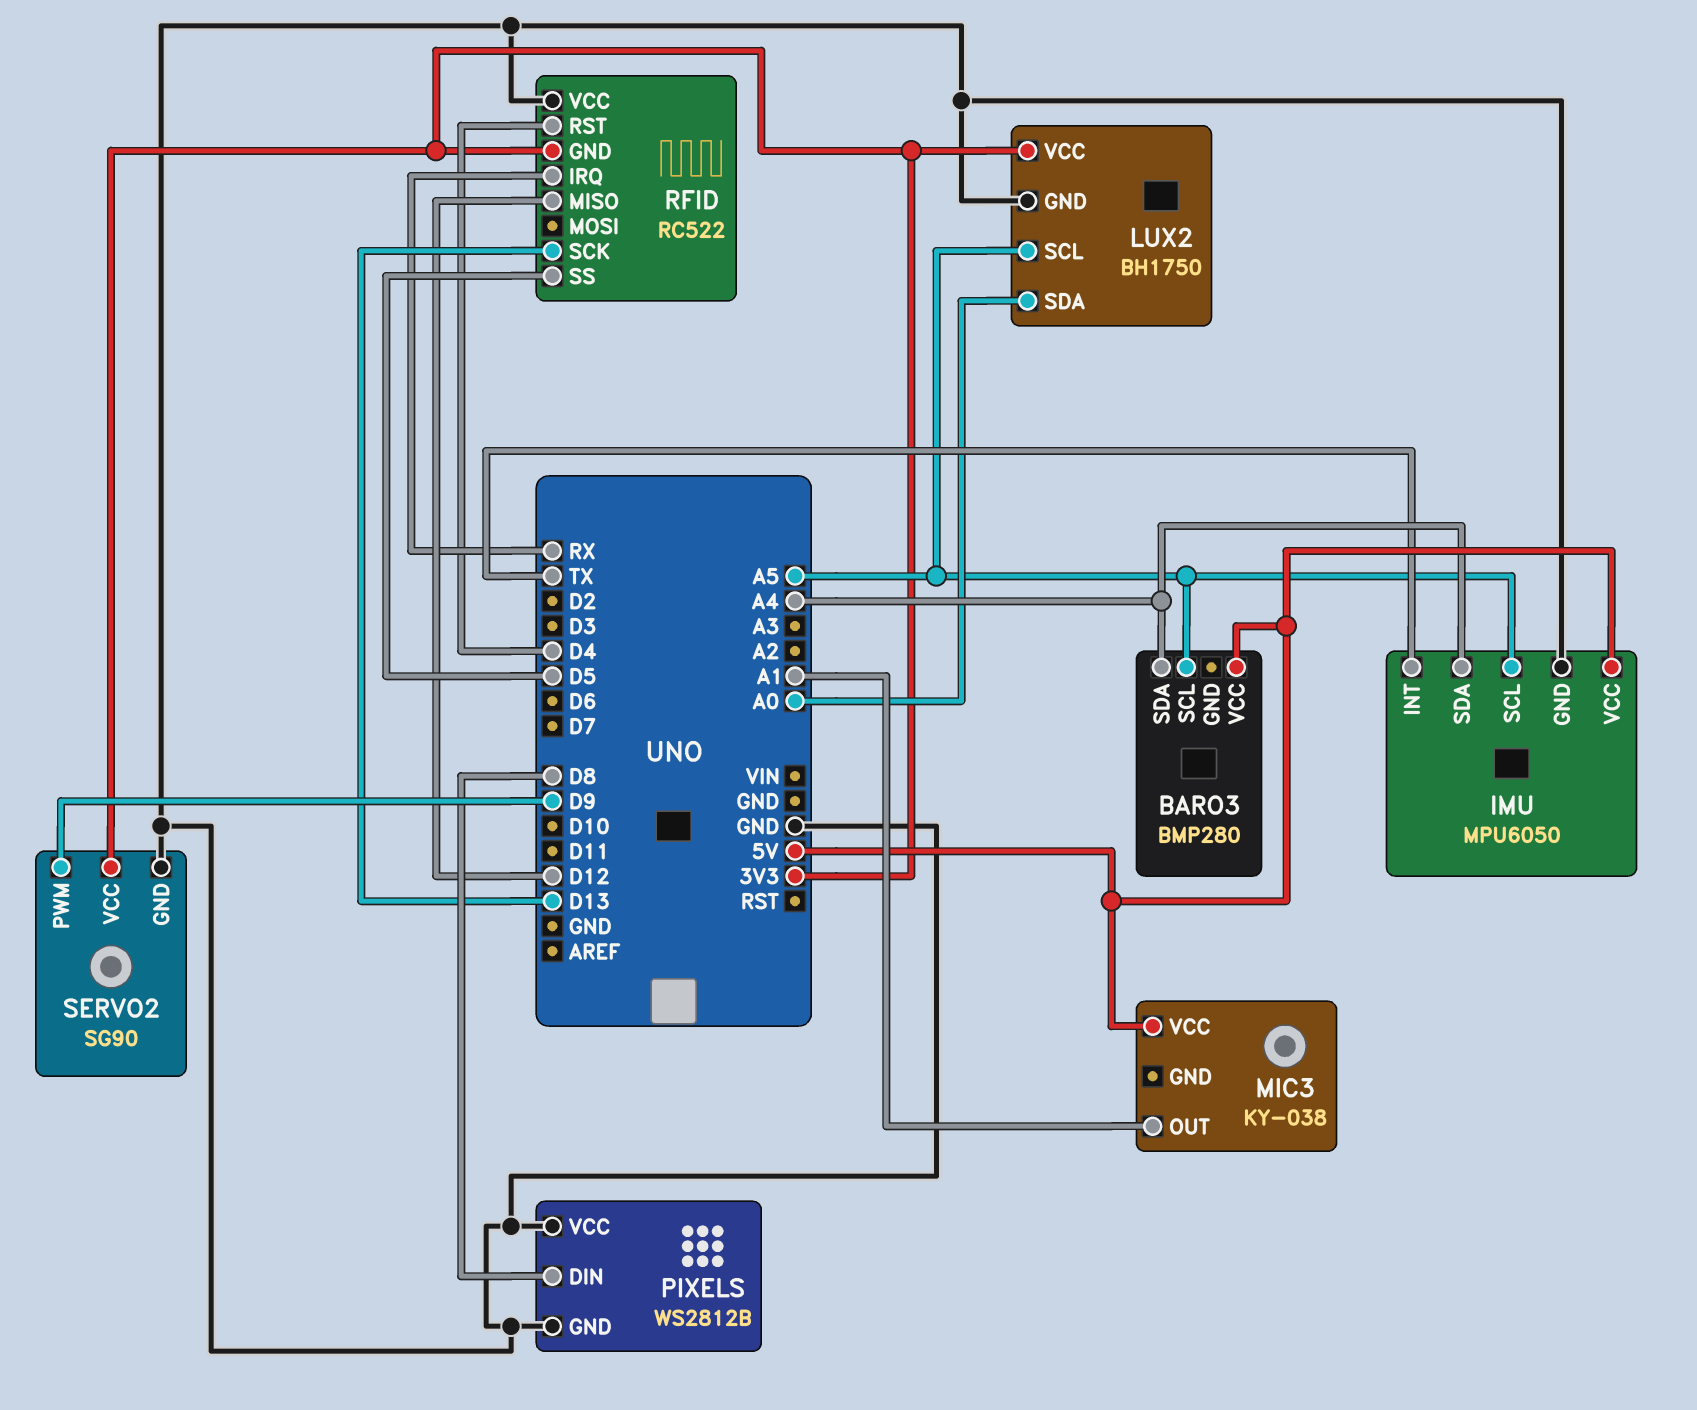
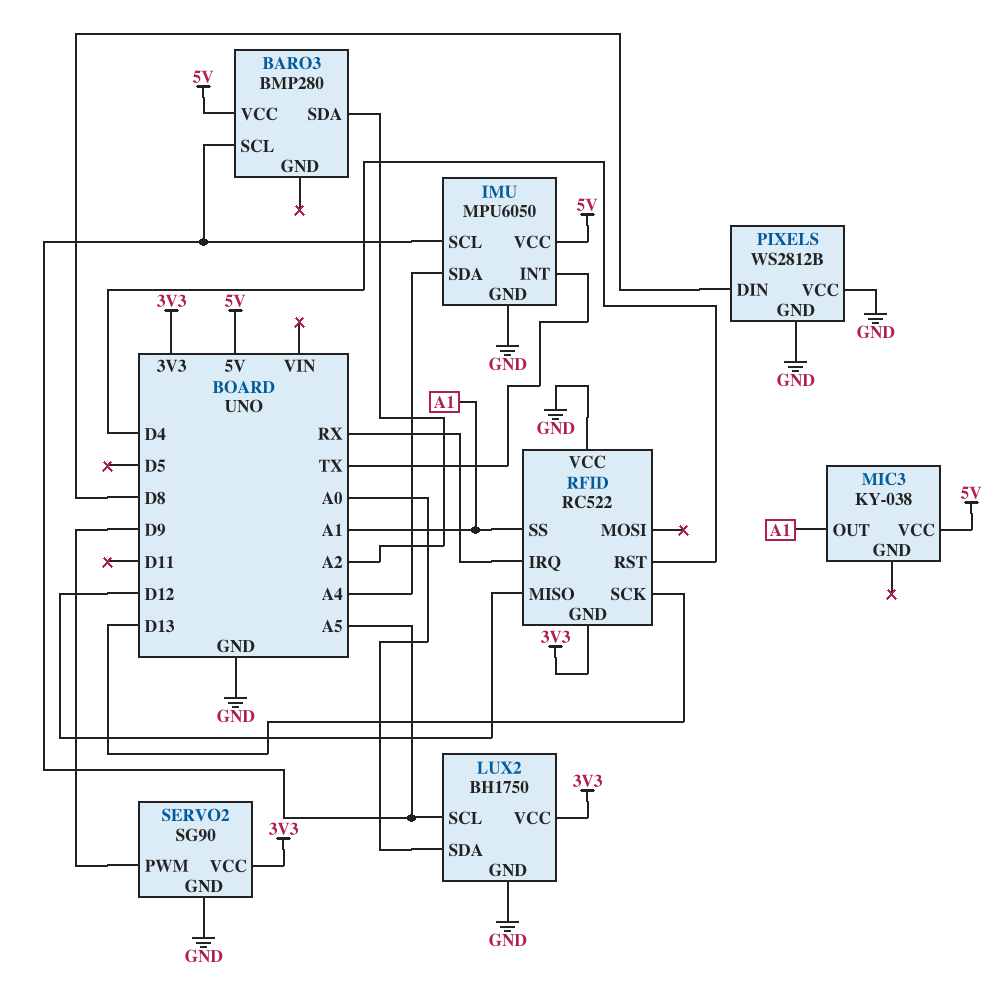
BARO3 pin SDA: A4 -> A2
RFID pin SS: D5 -> A1

